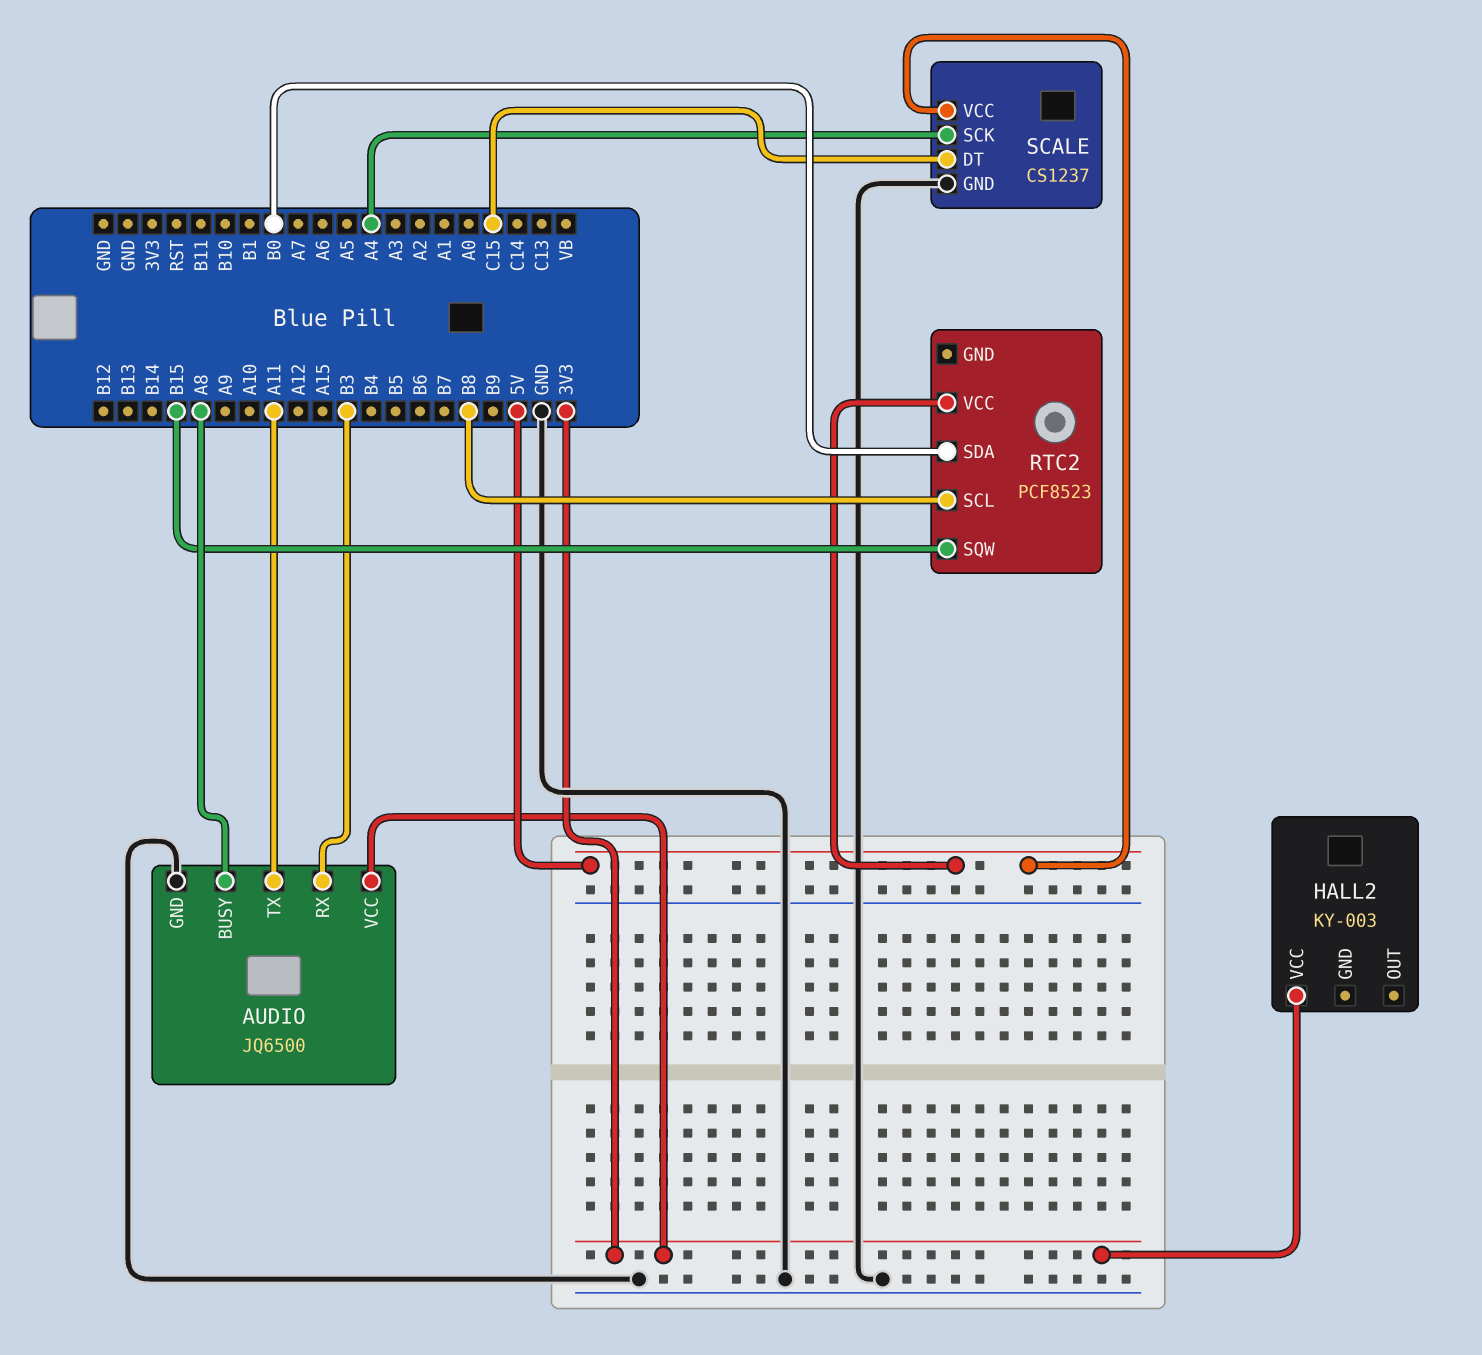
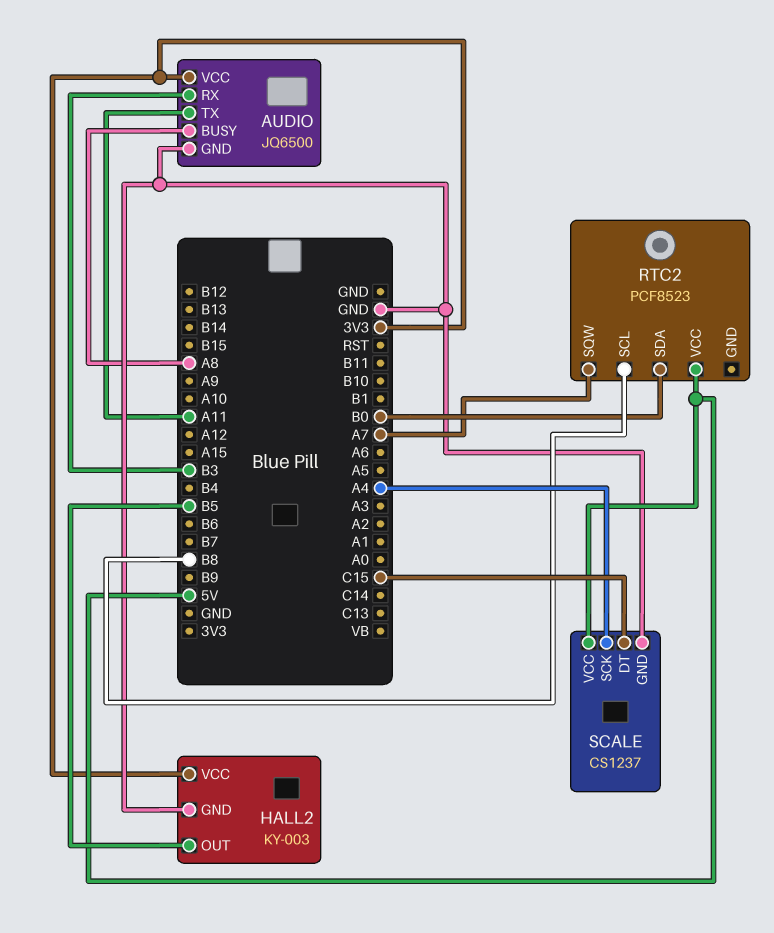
HALL2 pin GND: none -> GND
HALL2 pin OUT: none -> B5
RTC2 pin SQW: B15 -> A7

